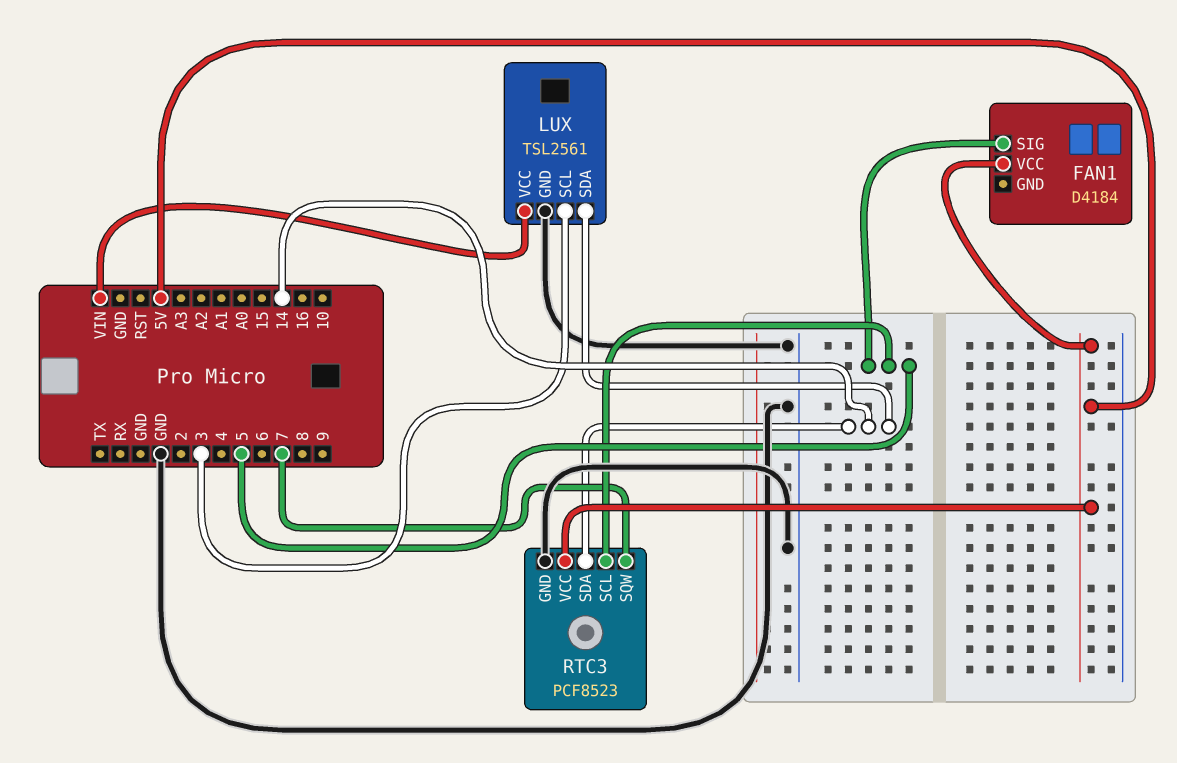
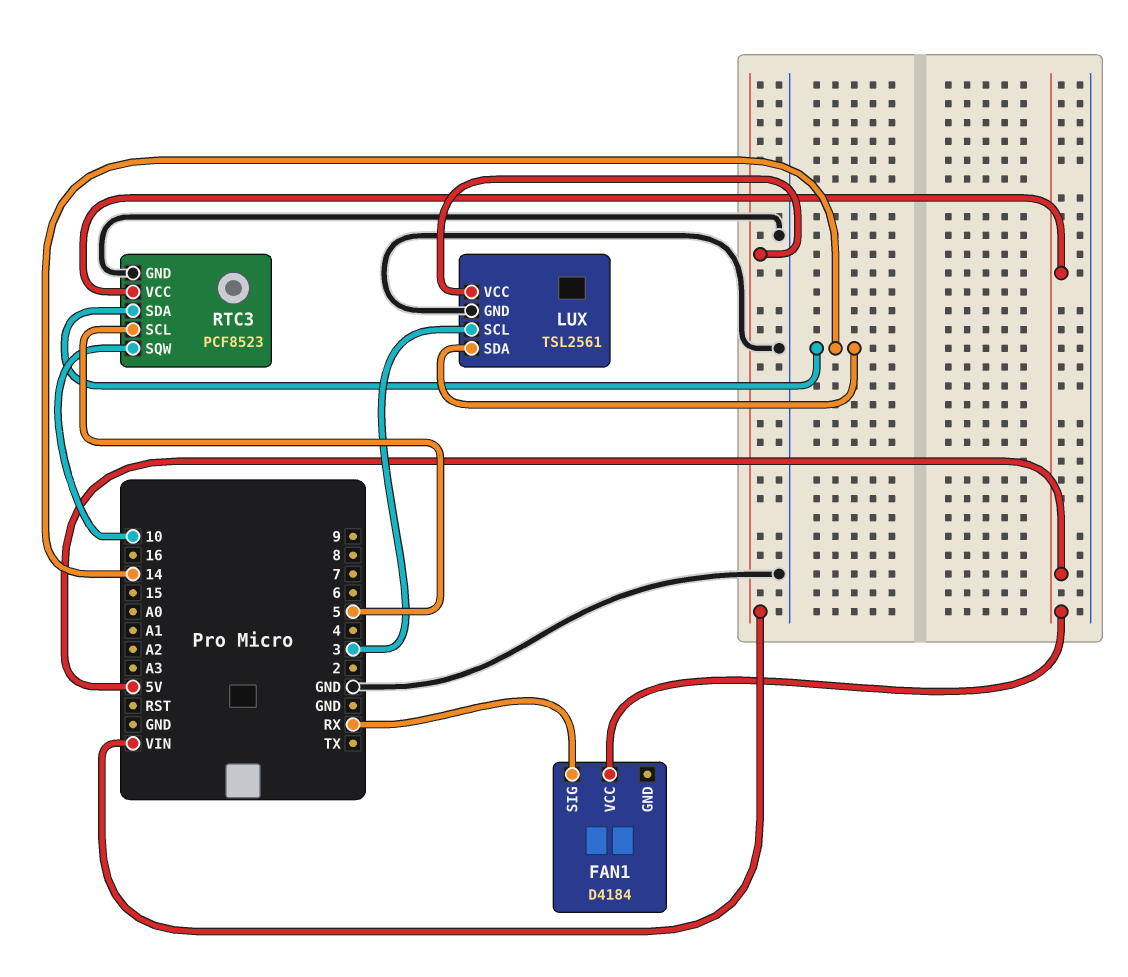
FAN1 pin SIG: 5 -> RX
RTC3 pin SQW: 7 -> 10

